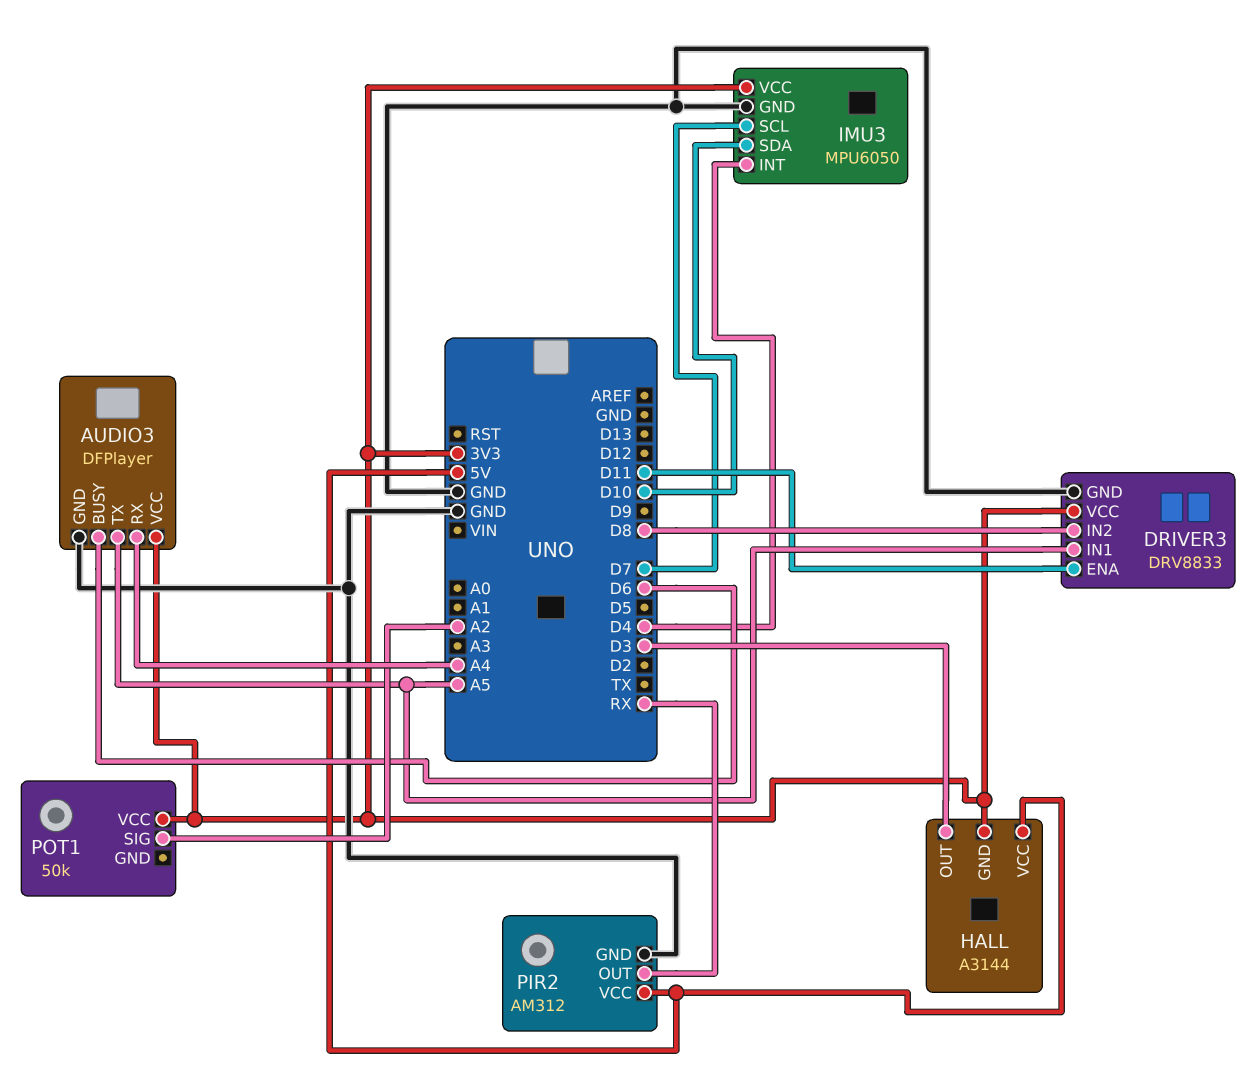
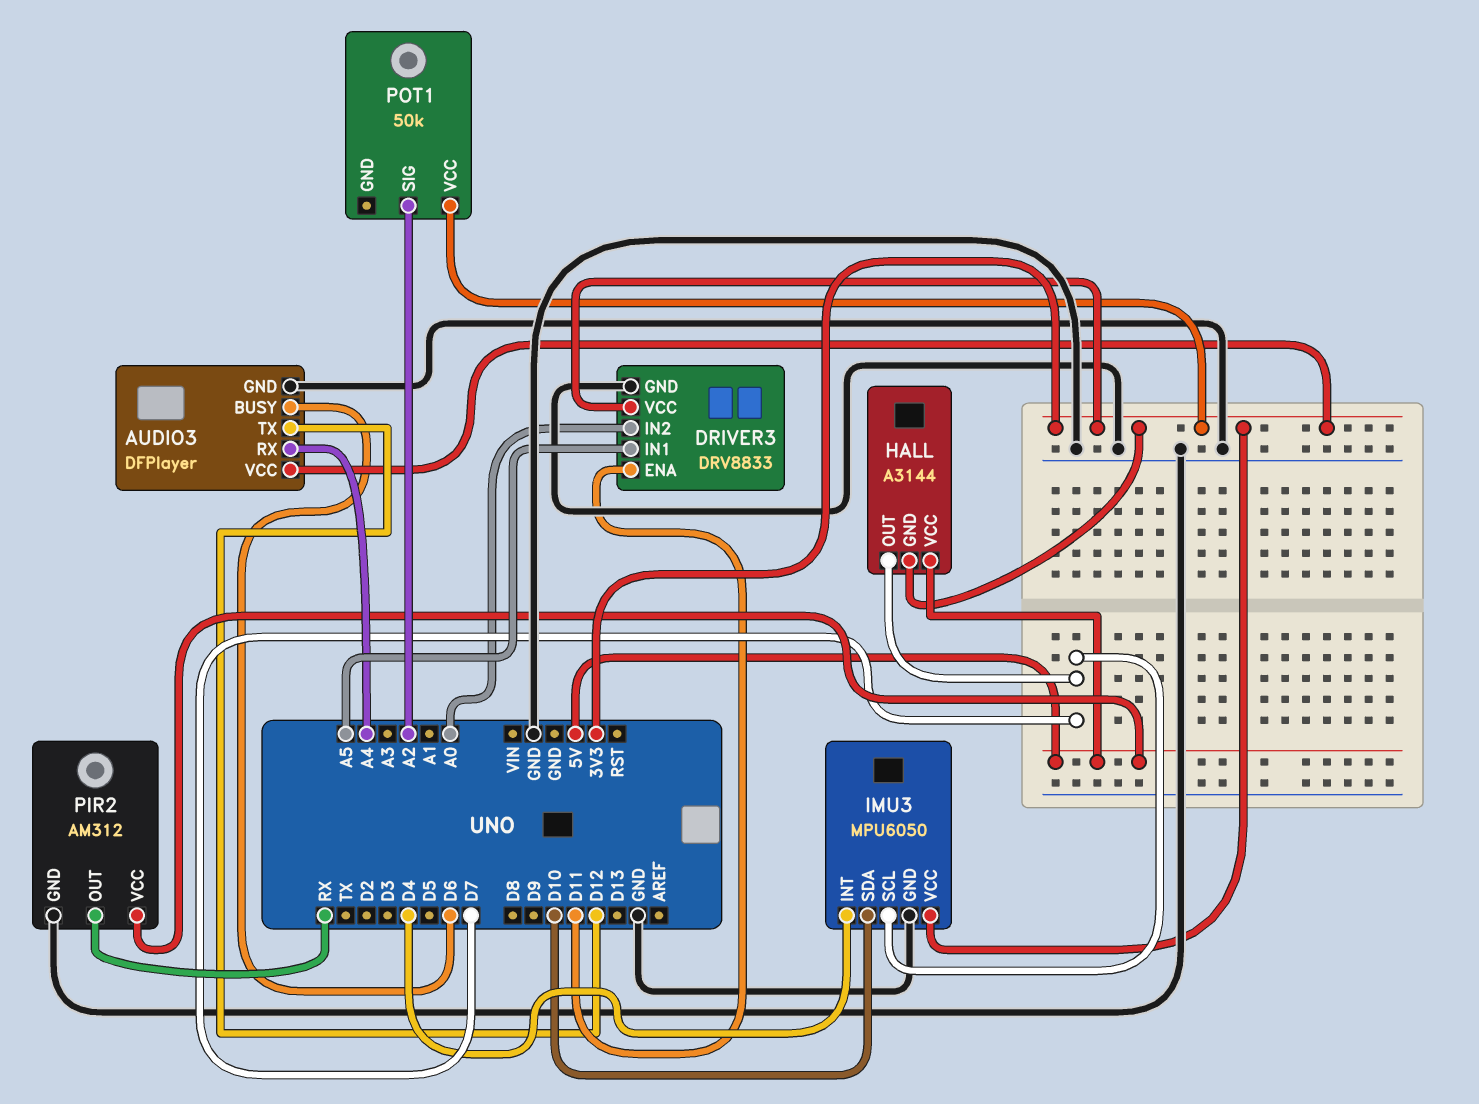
AUDIO3 pin TX: A5 -> D12
DRIVER3 pin IN2: D8 -> A0
HALL pin OUT: D3 -> D7

